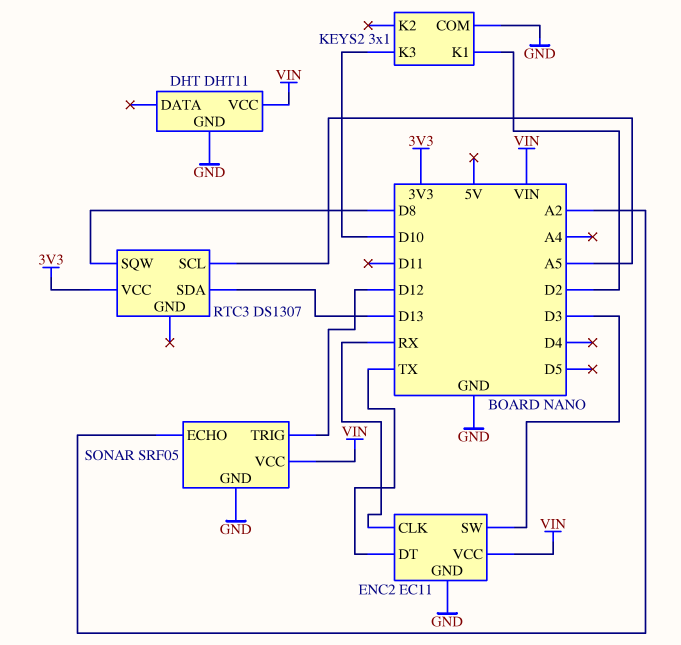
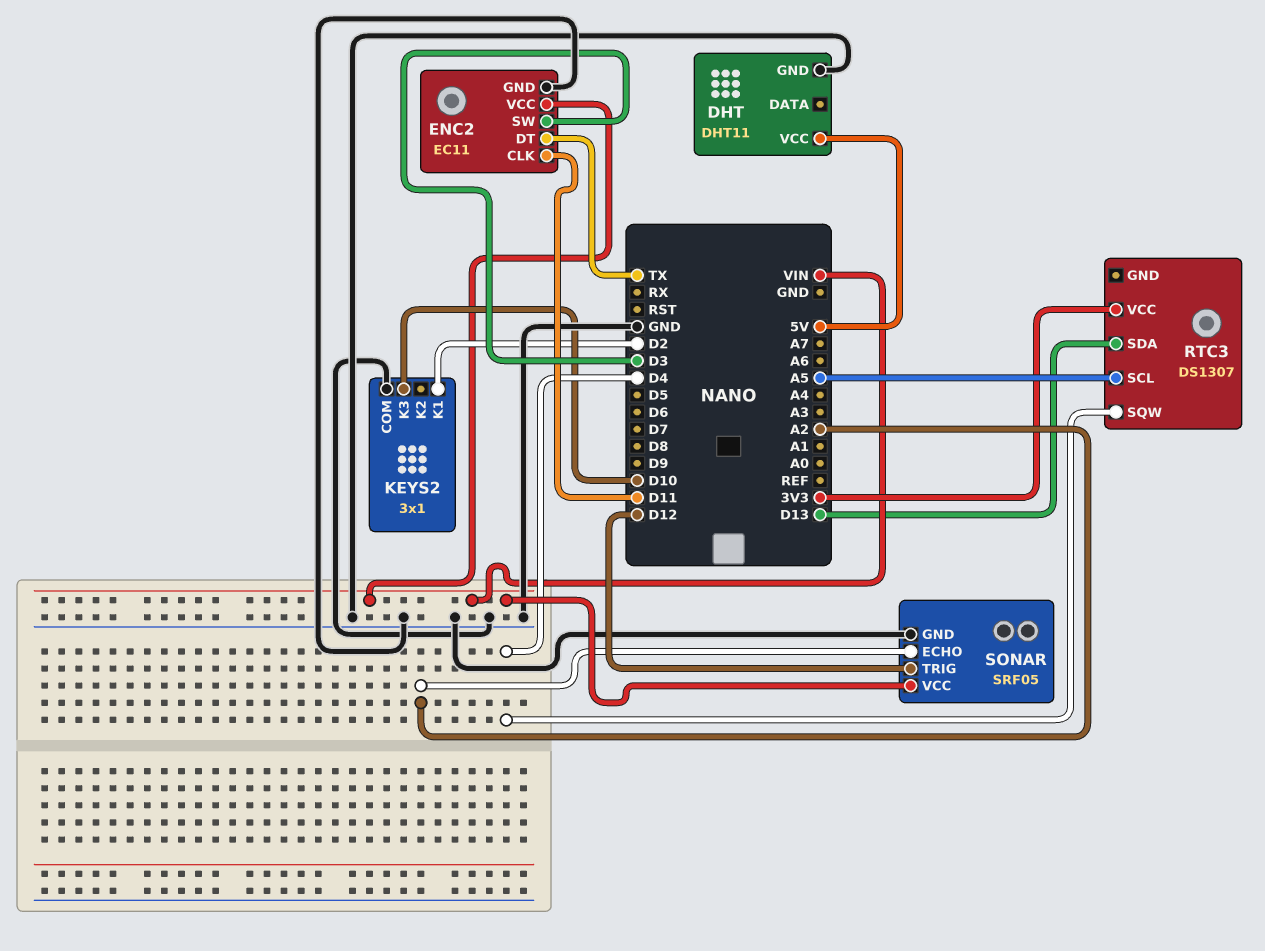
DHT pin VCC: VIN -> 5V
ENC2 pin CLK: RX -> D11
RTC3 pin SQW: D8 -> D4

